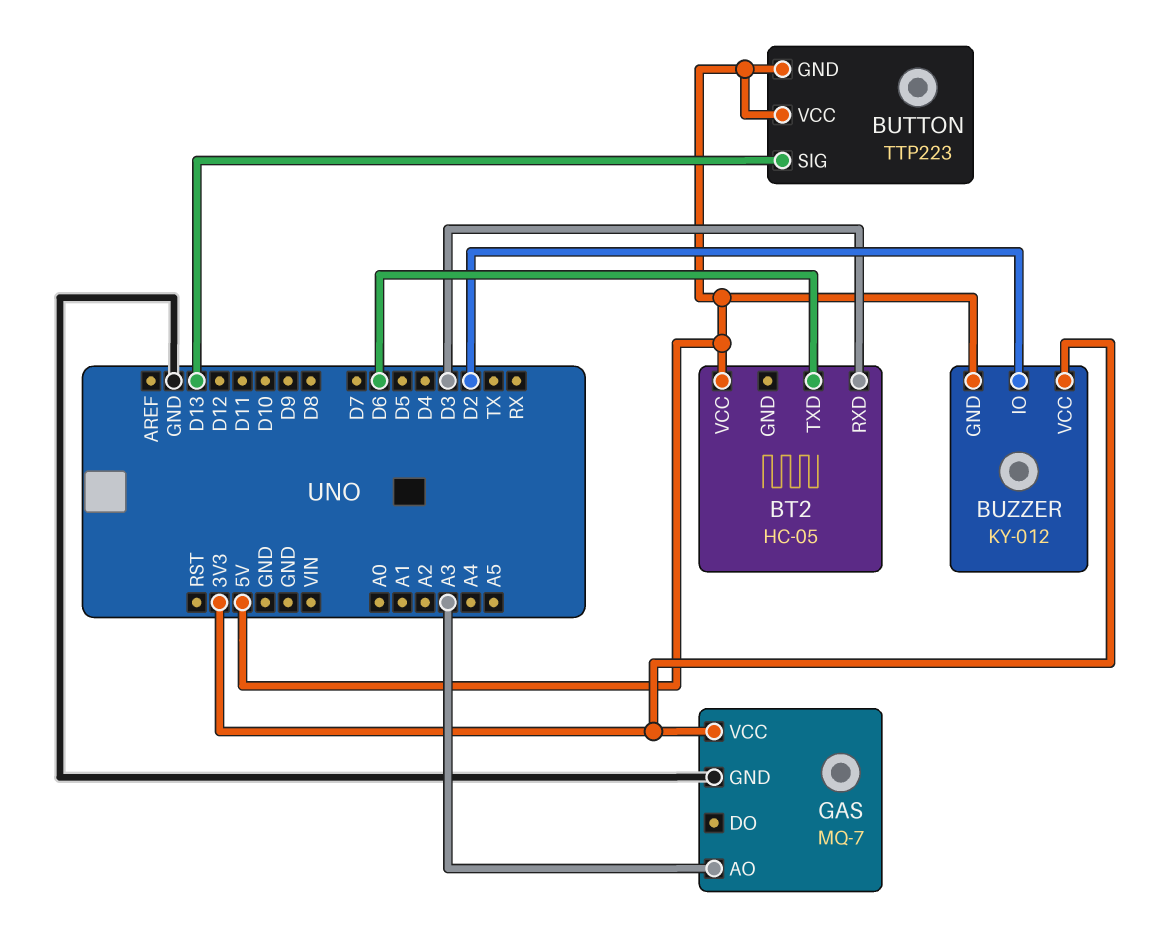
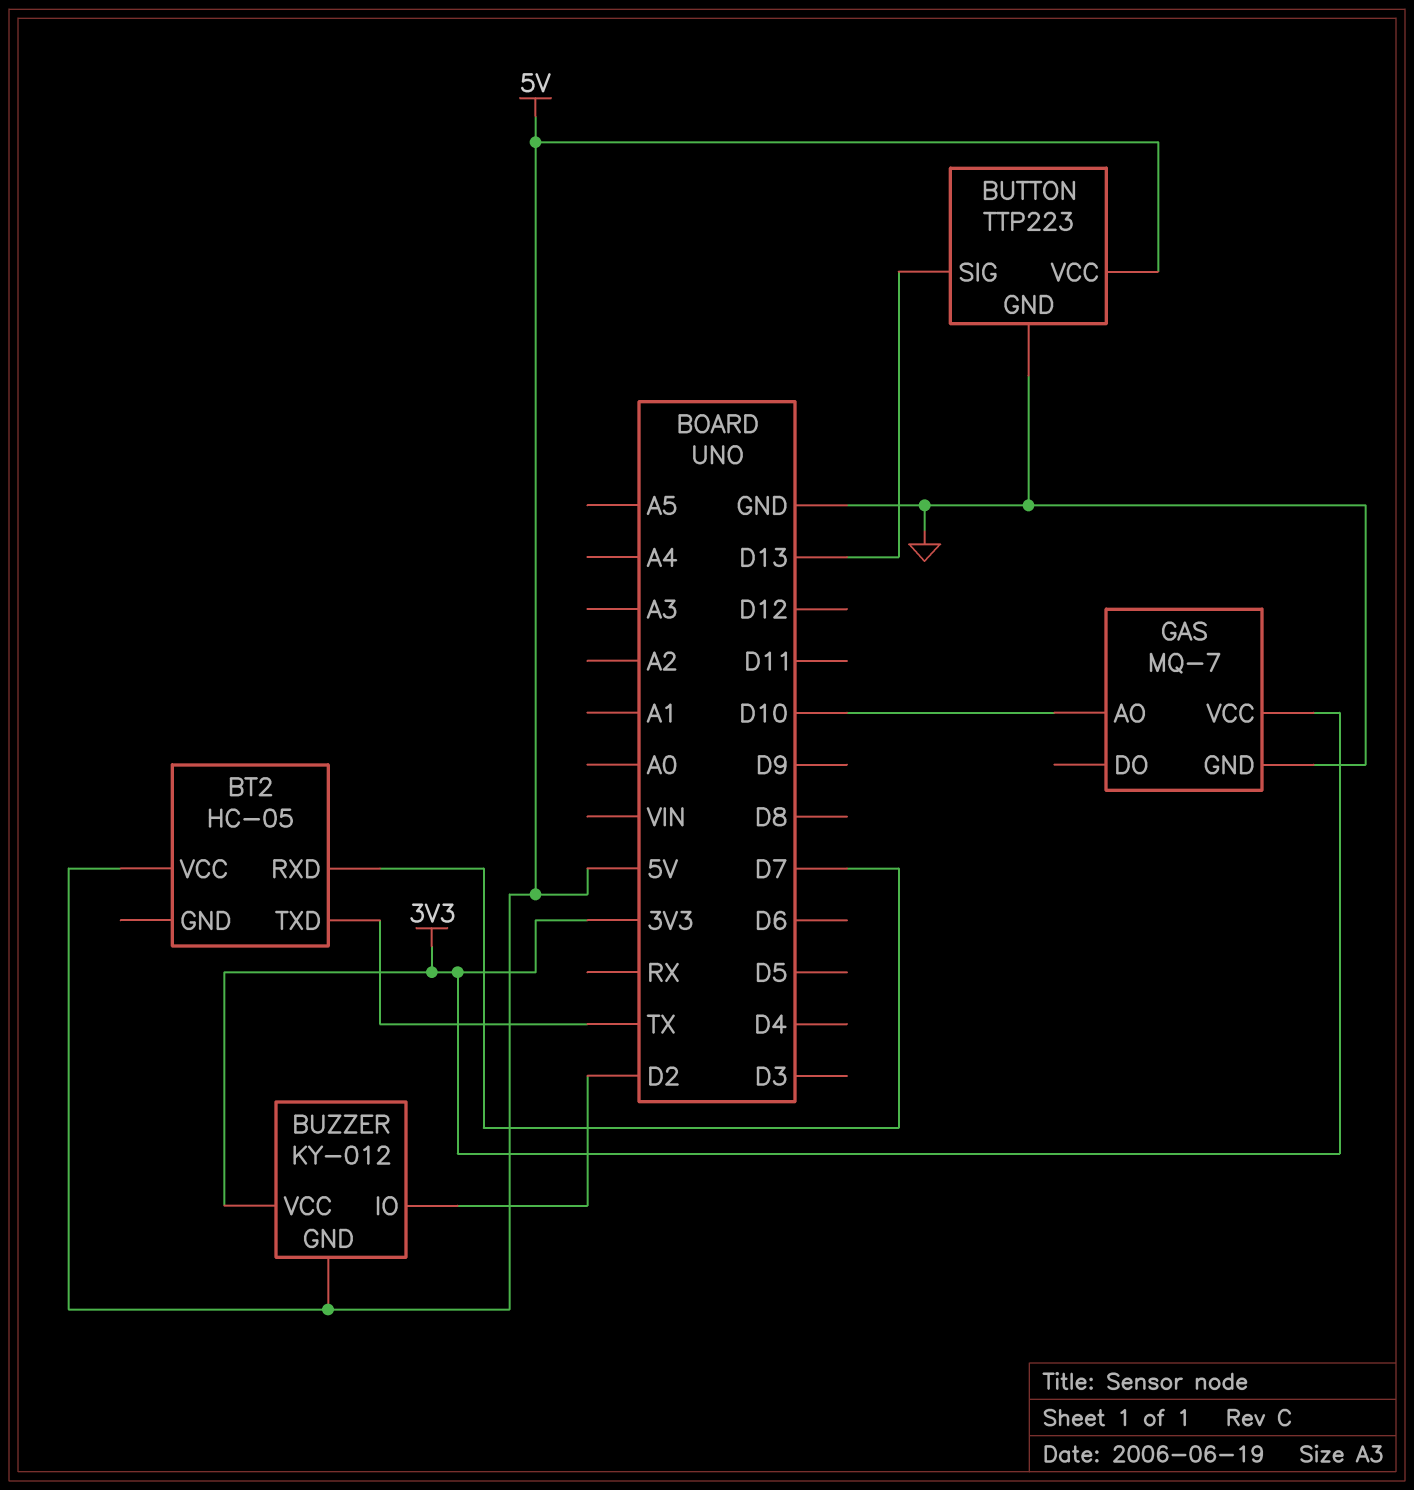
BT2 pin RXD: D3 -> D7
BT2 pin TXD: D6 -> TX
BUTTON pin GND: 5V -> GND
GAS pin AO: A3 -> D10

